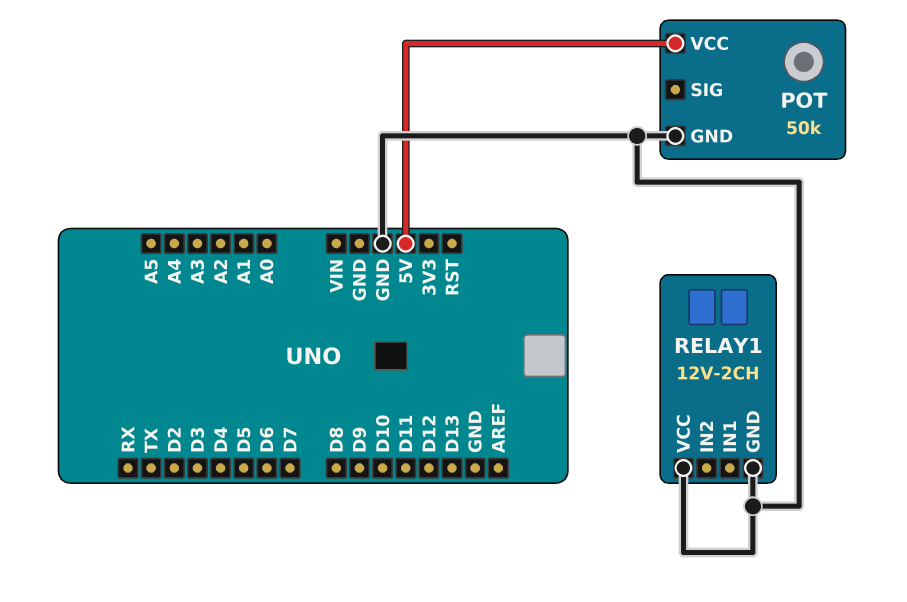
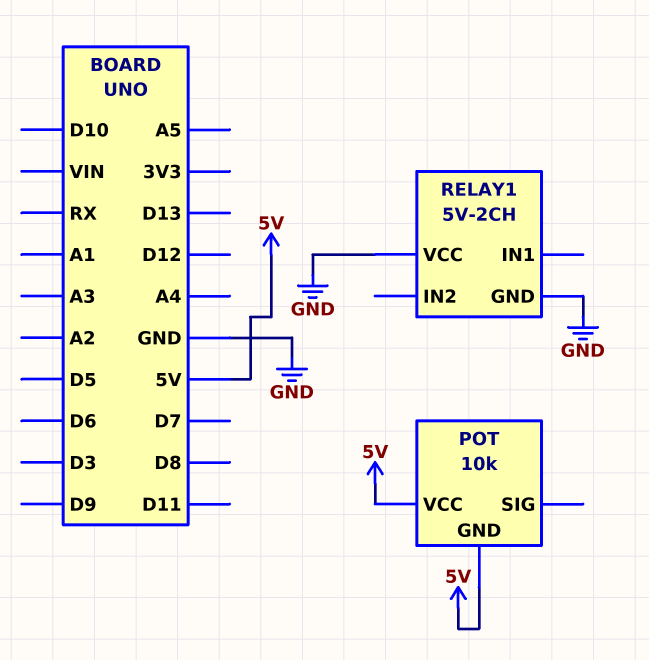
POT: 50k -> 10k
POT pin GND: GND -> 5V
RELAY1: 12V-2CH -> 5V-2CH

